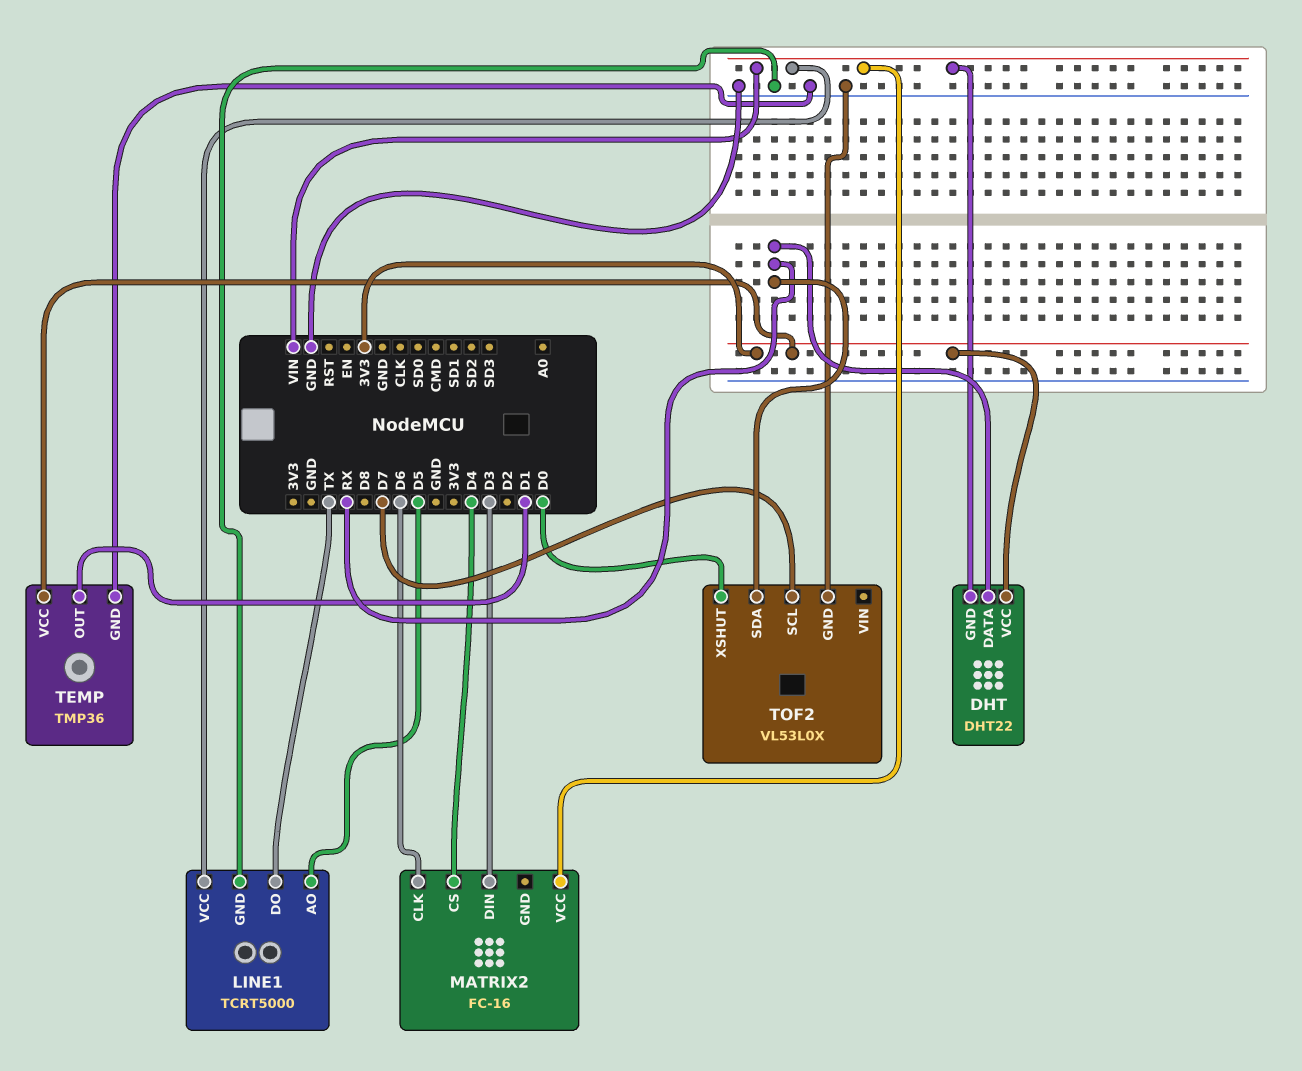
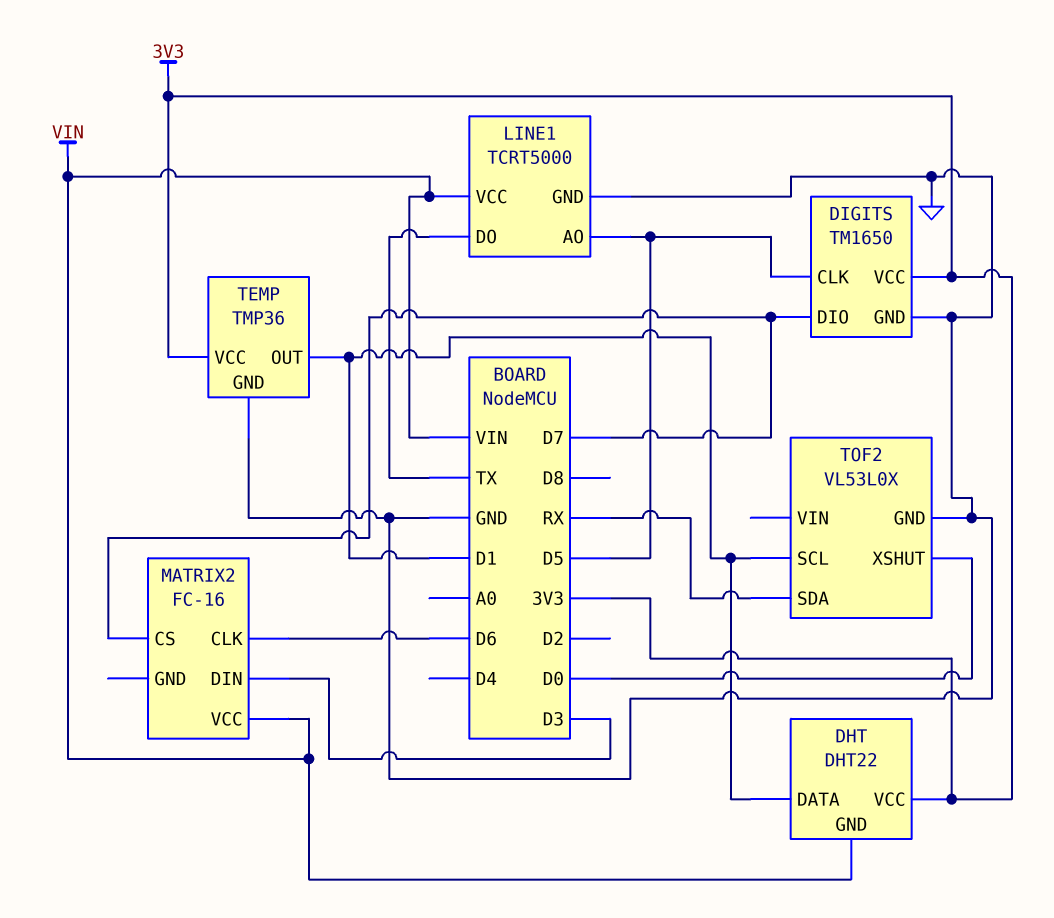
DHT pin DATA: RX -> D1
DIGITS: none -> TM1650
DIGITS pin CLK: none -> D5
DIGITS pin DIO: none -> D7
DIGITS pin GND: none -> GND
DIGITS pin VCC: none -> 3V3
MATRIX2 pin CS: D4 -> D7
TOF2 pin SCL: D7 -> D1

